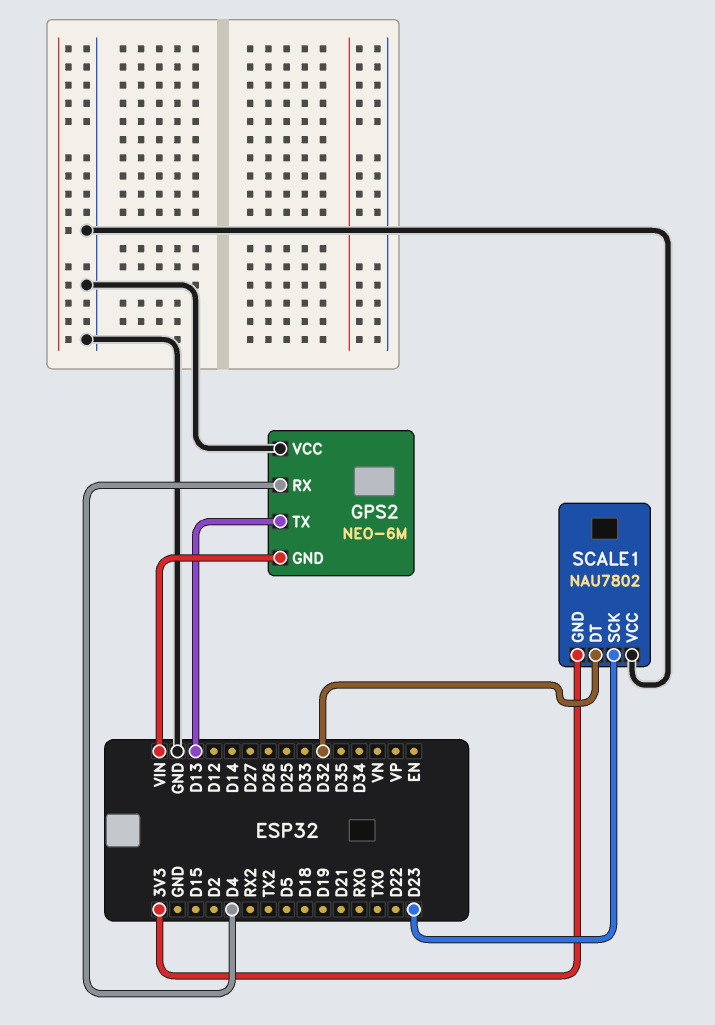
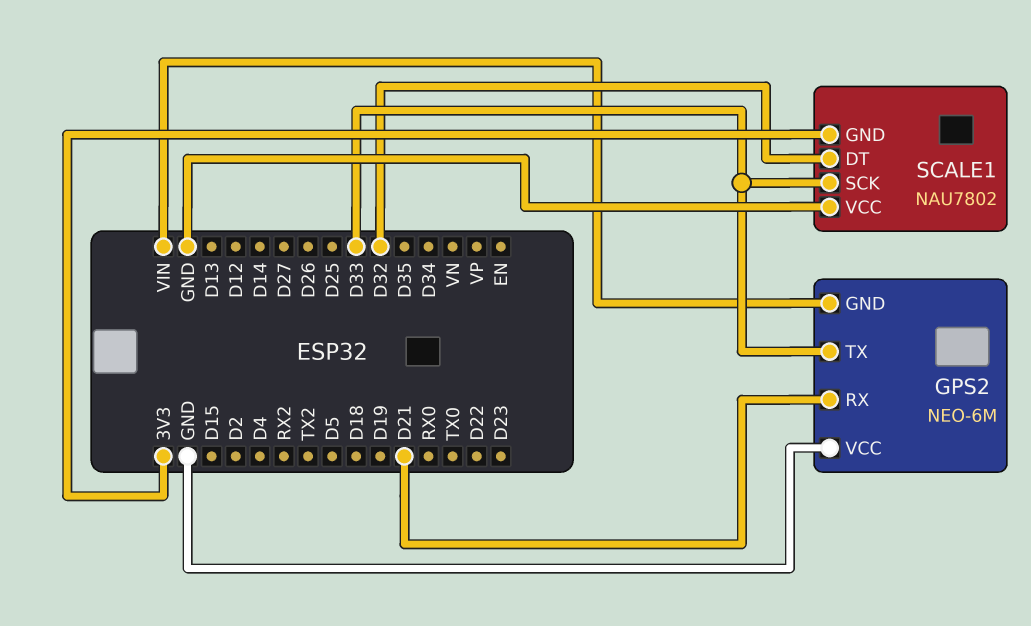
GPS2 pin RX: D4 -> D21
GPS2 pin TX: D13 -> D33
SCALE1 pin SCK: D23 -> D33

